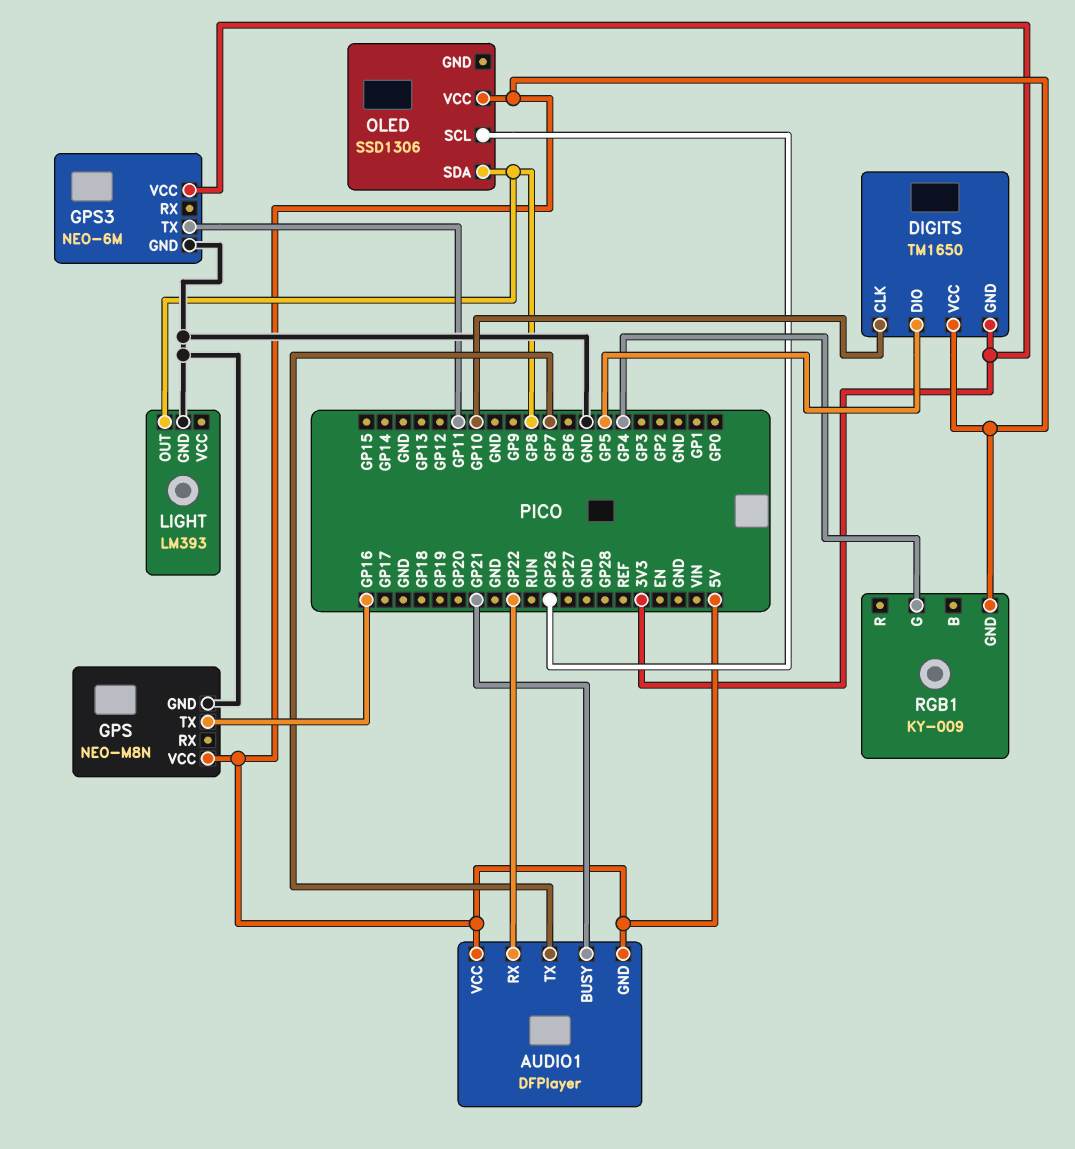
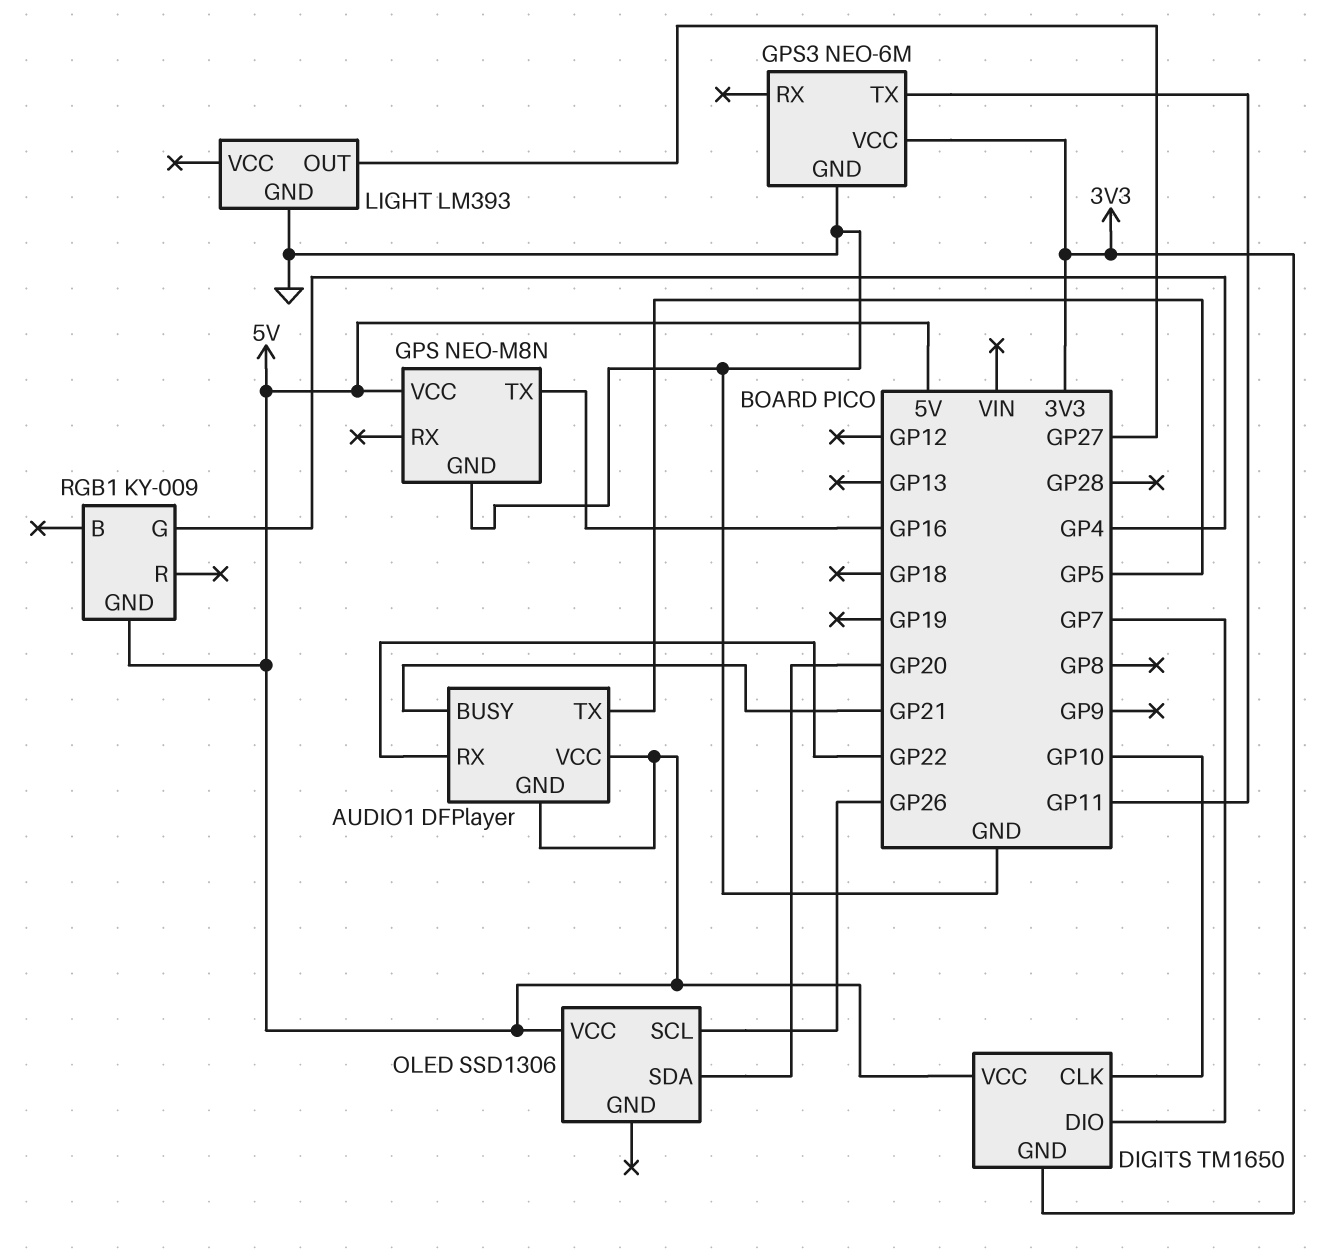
AUDIO1 pin TX: GP7 -> GP5
DIGITS pin DIO: GP5 -> GP7
LIGHT pin OUT: GP8 -> GP27
OLED pin SDA: GP8 -> GP20

